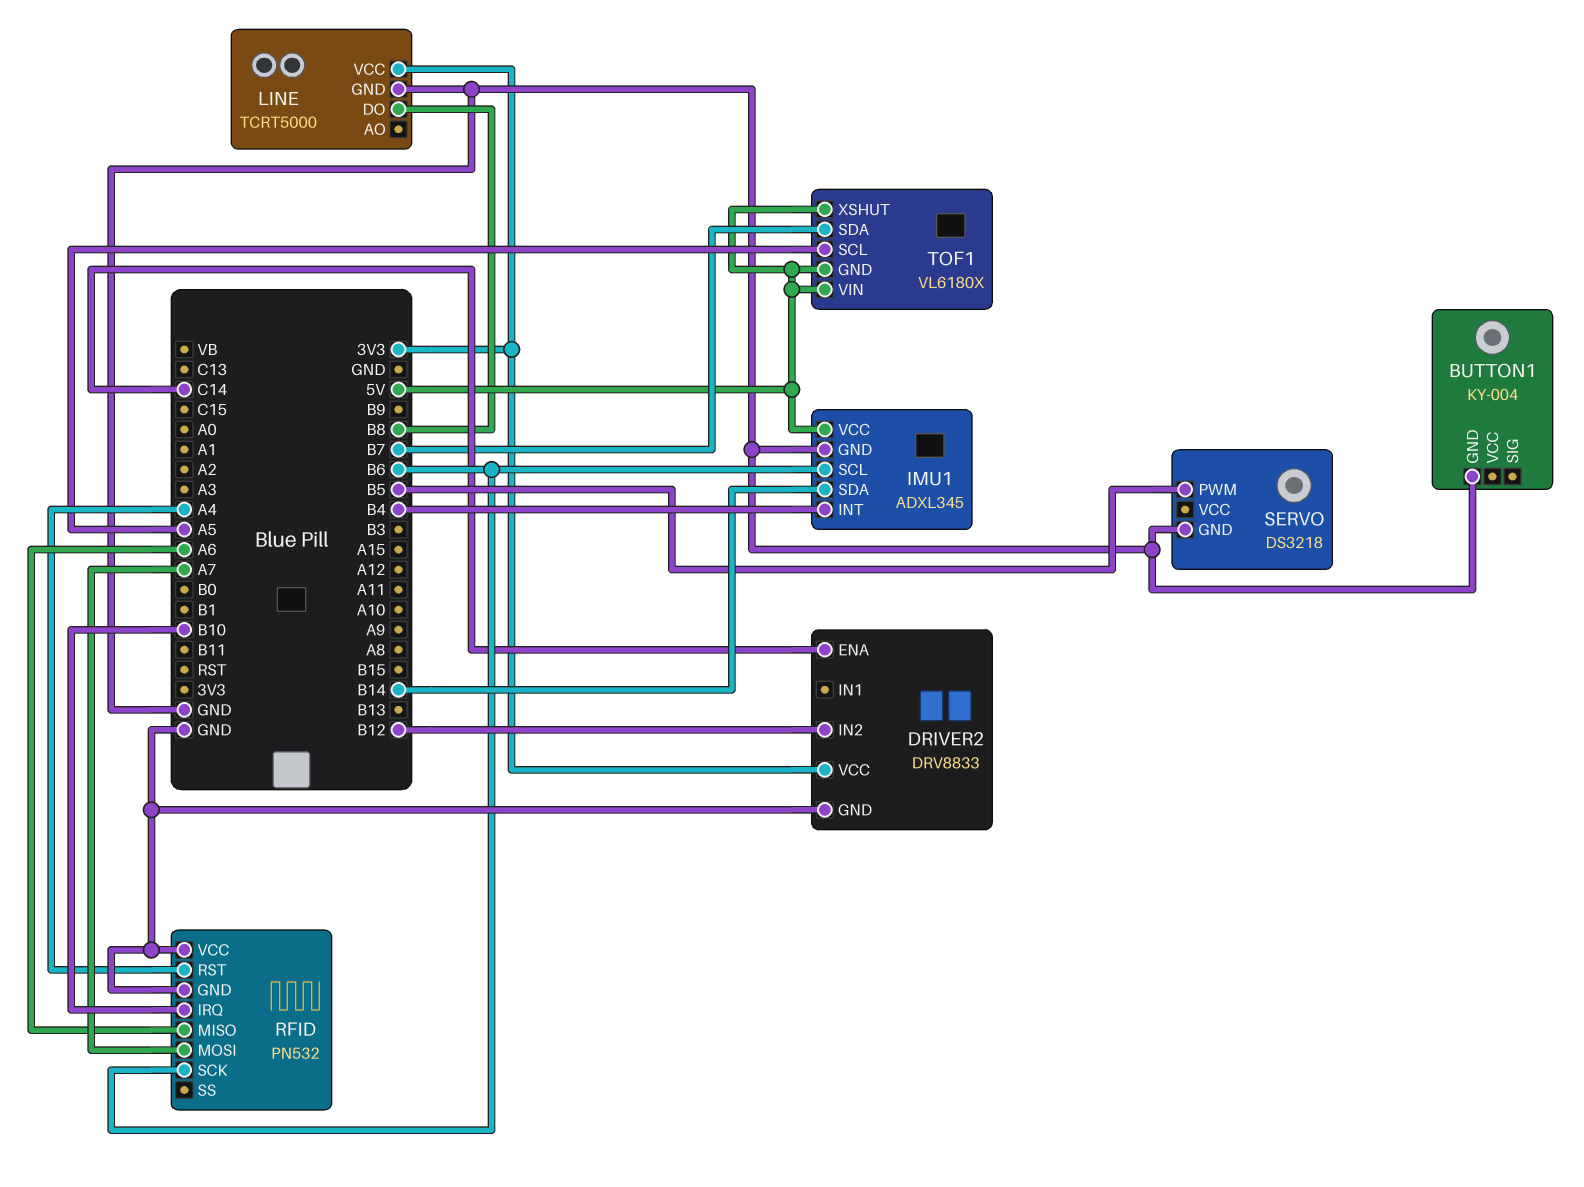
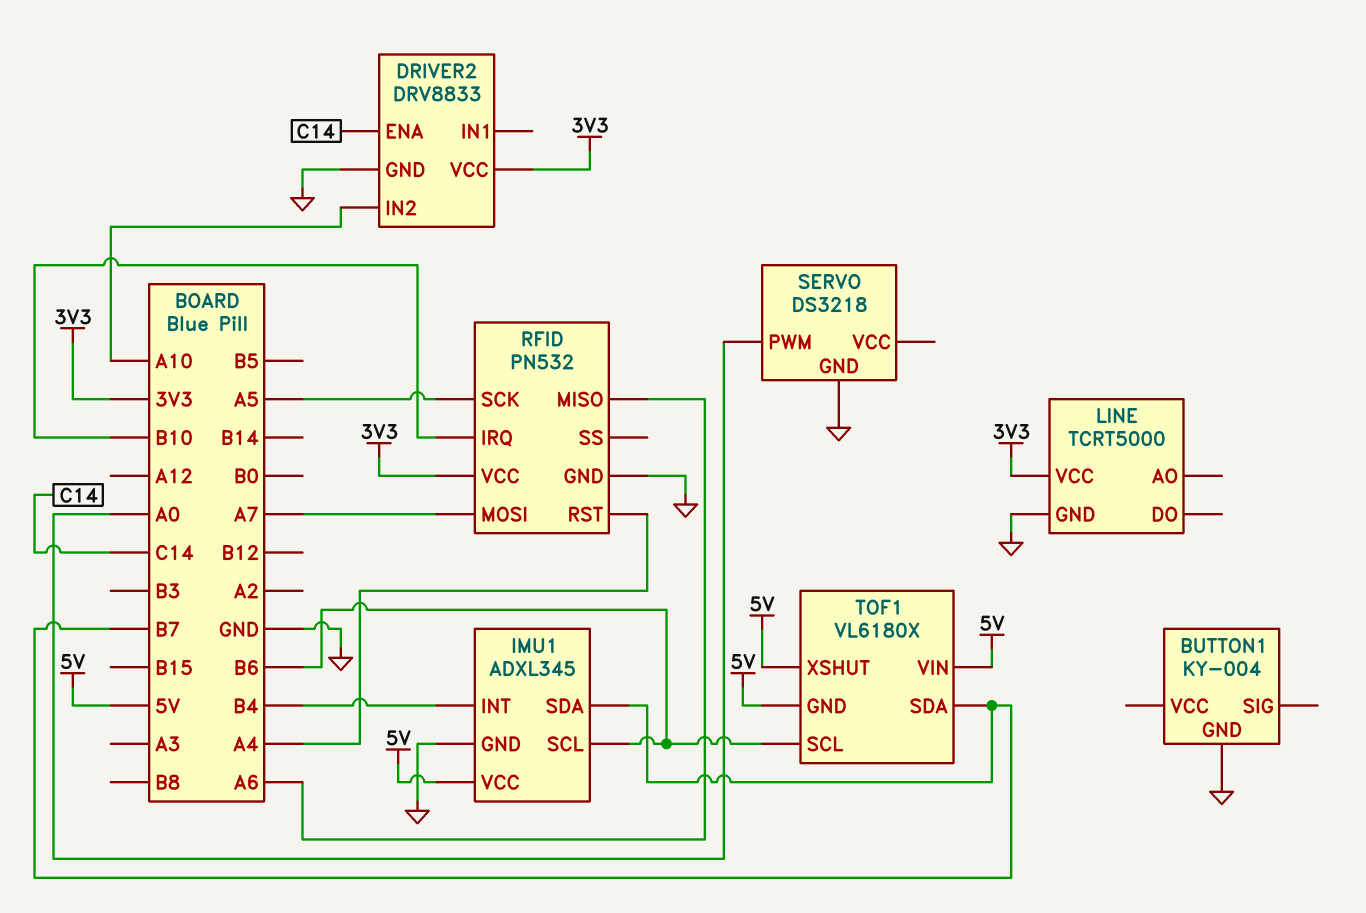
DRIVER2 pin IN2: B12 -> A10
IMU1 pin SDA: B14 -> B7
LINE pin DO: B8 -> none
RFID pin SCK: B6 -> A5
RFID pin VCC: GND -> 3V3
SERVO pin PWM: B5 -> A0
TOF1 pin SCL: A5 -> B6

